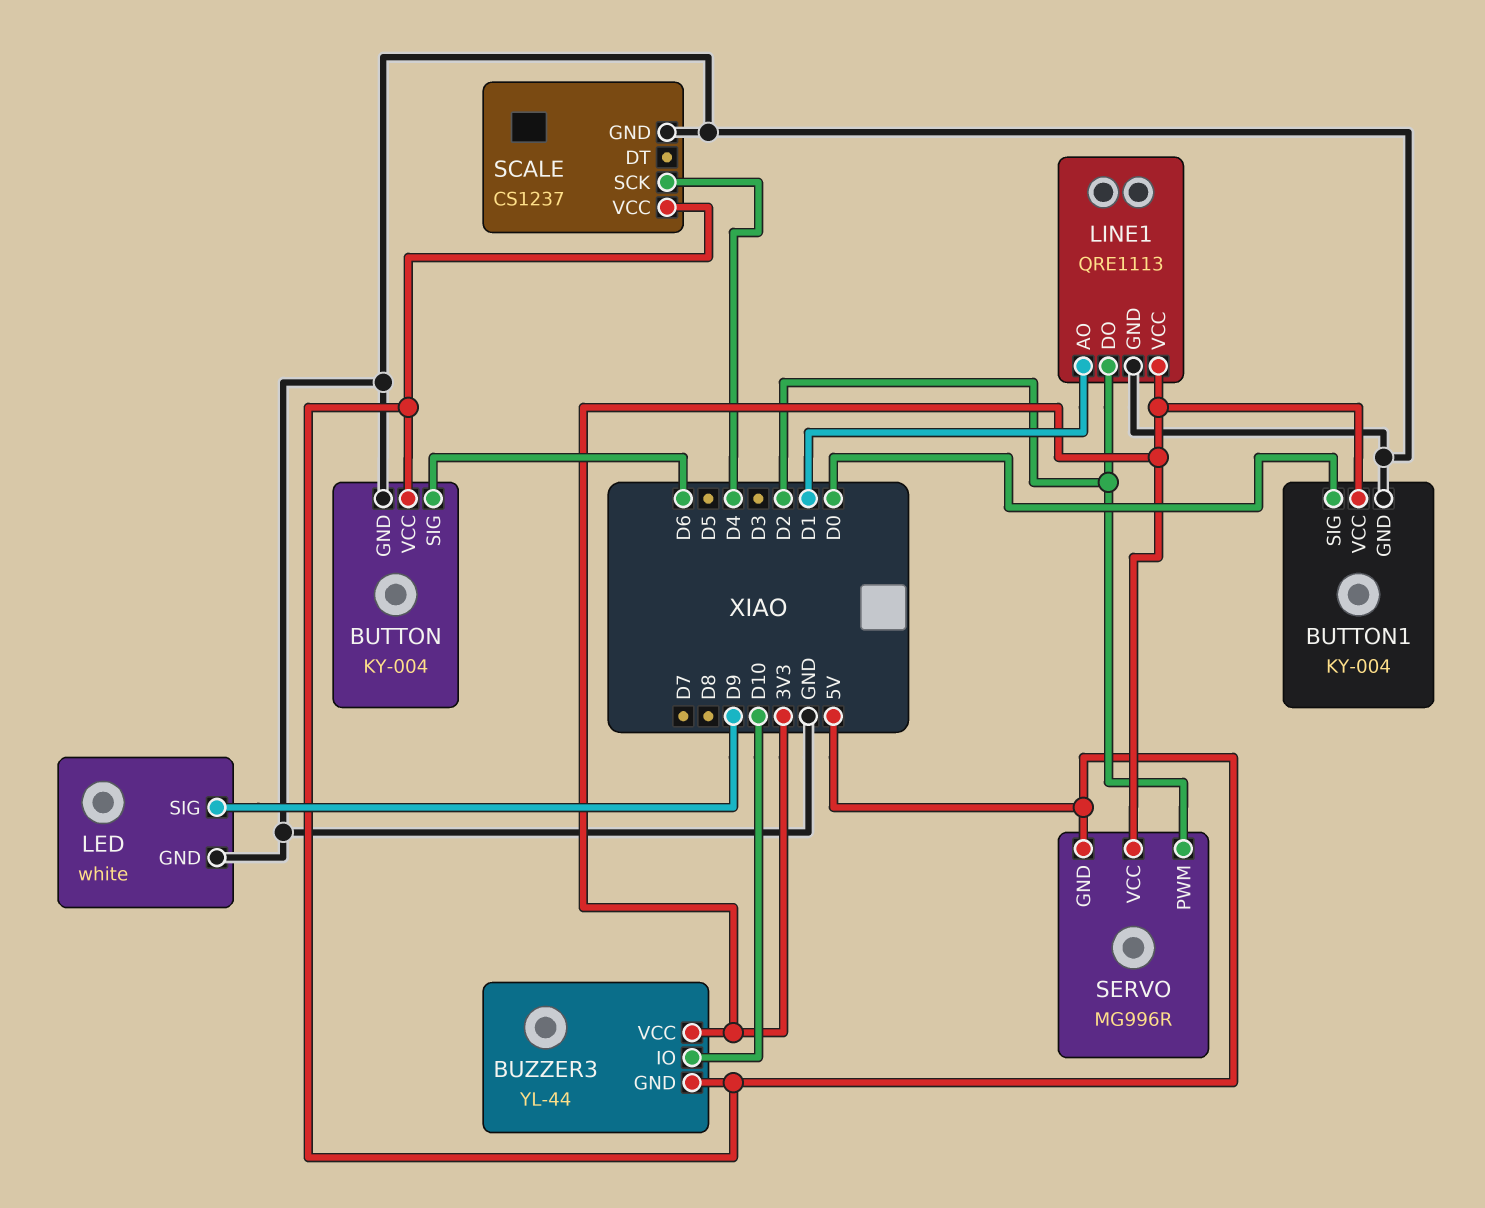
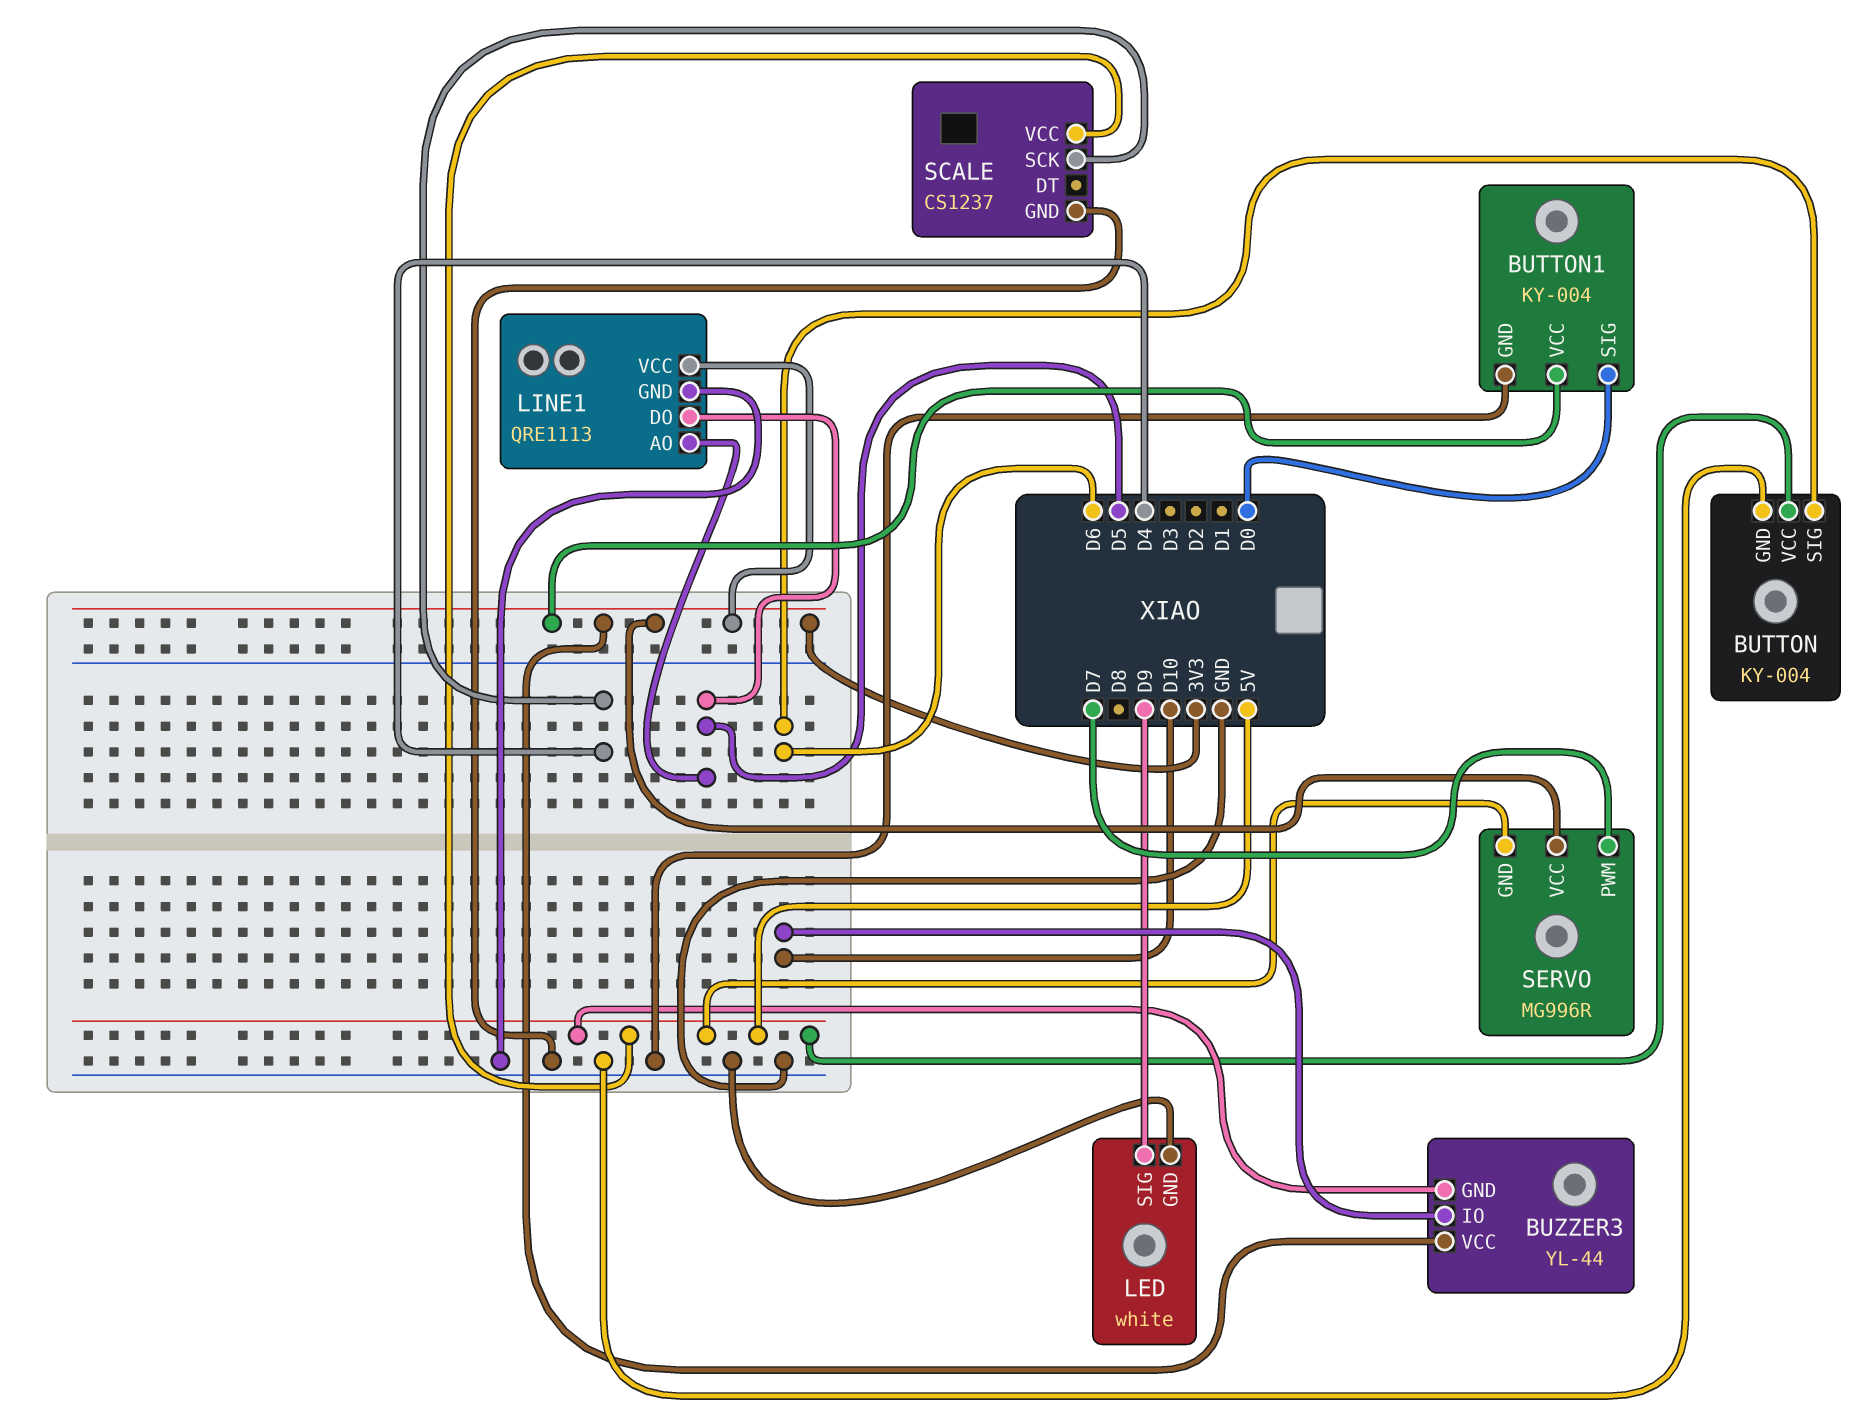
LINE1 pin AO: D1 -> D5
LINE1 pin DO: D2 -> D5
SERVO pin PWM: D2 -> D7

